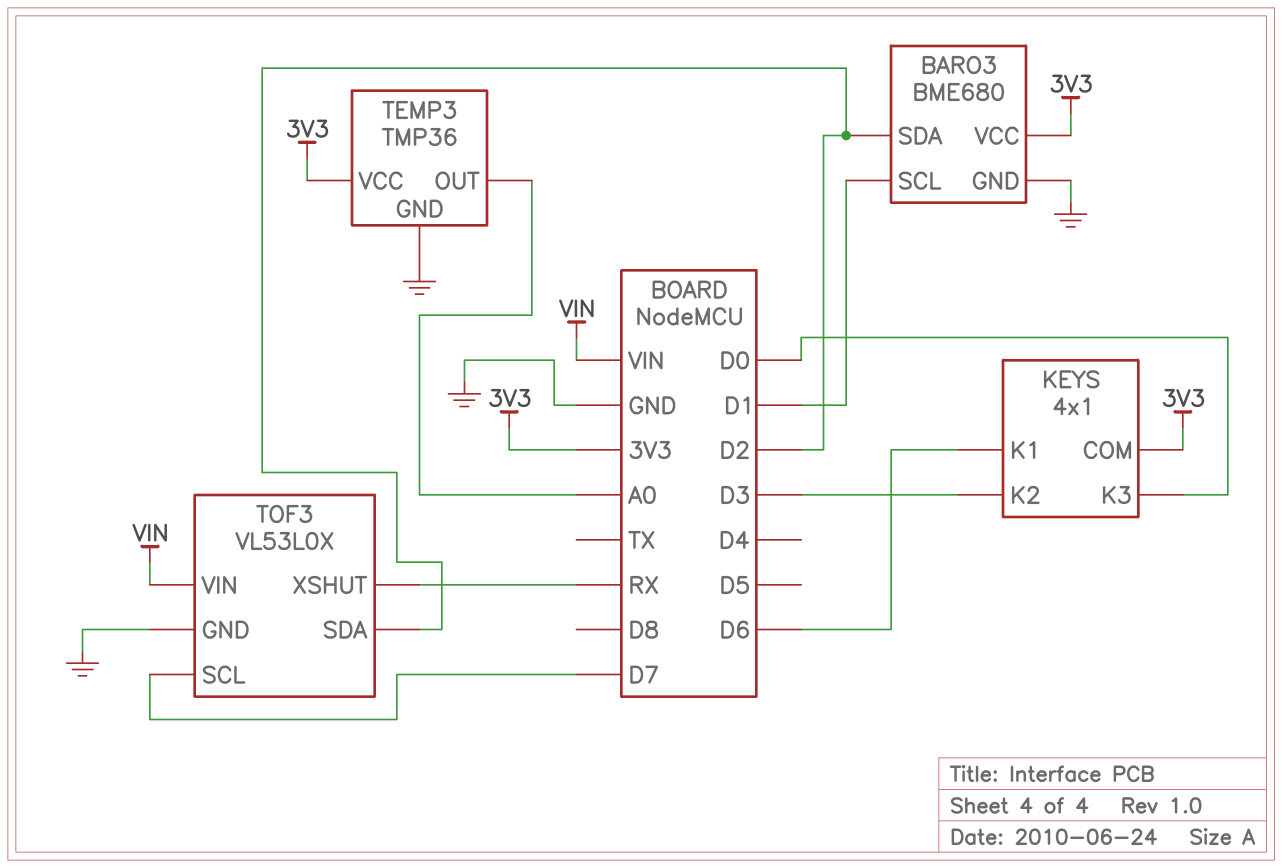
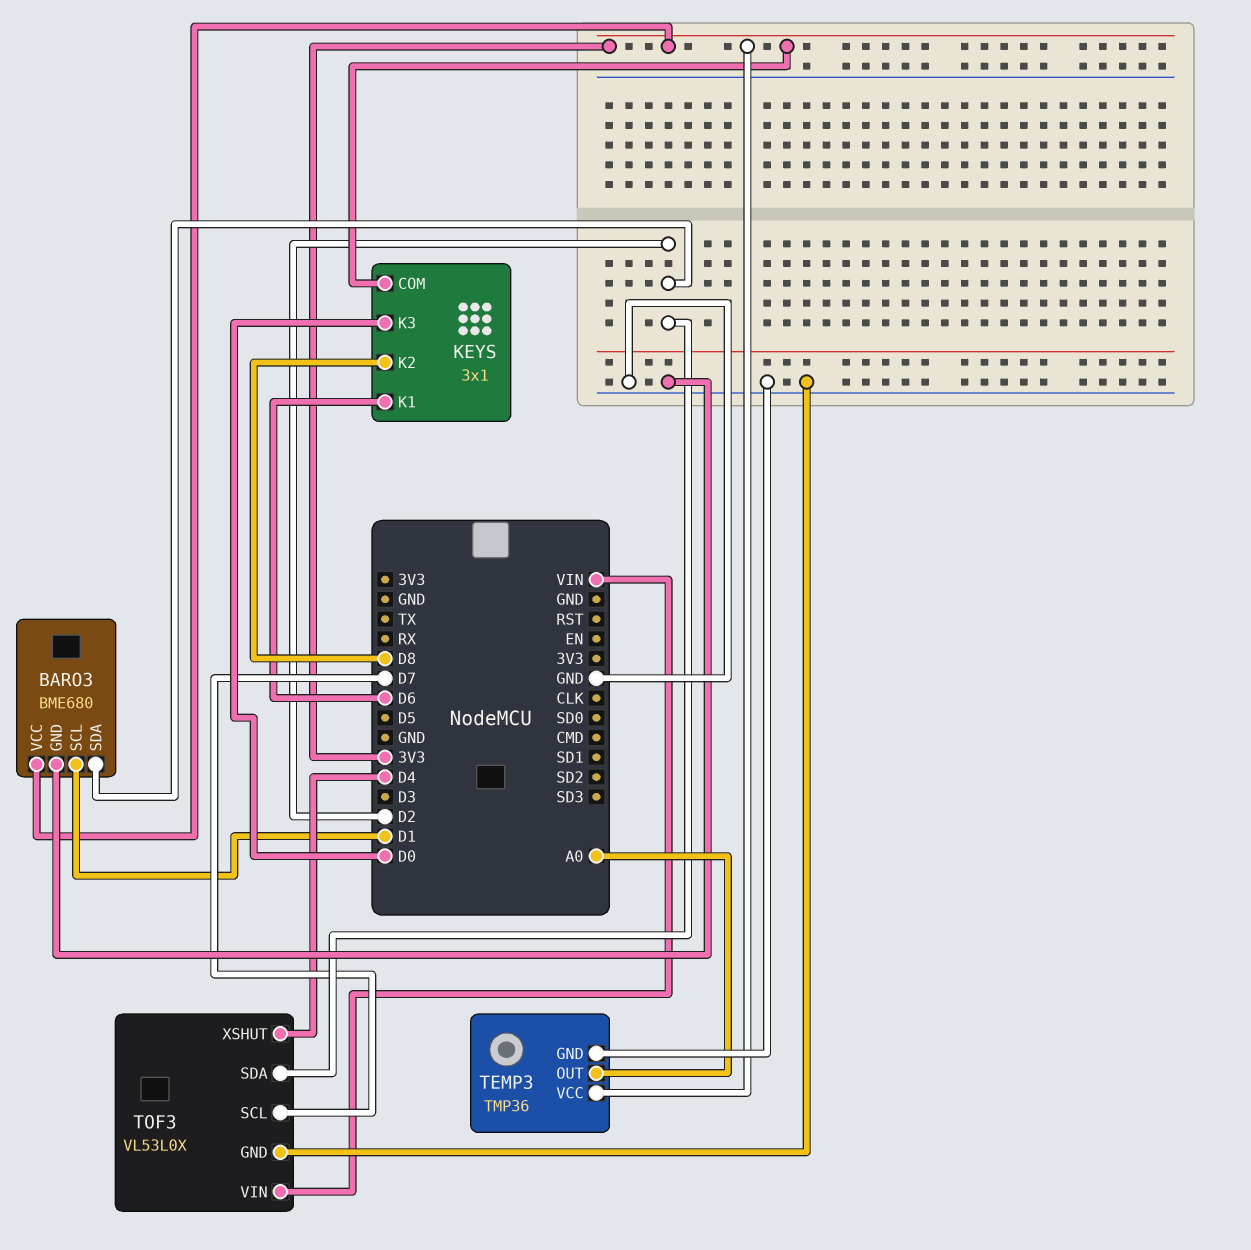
KEYS: 4x1 -> 3x1
KEYS pin K2: D3 -> D8
TOF3 pin XSHUT: RX -> D4

